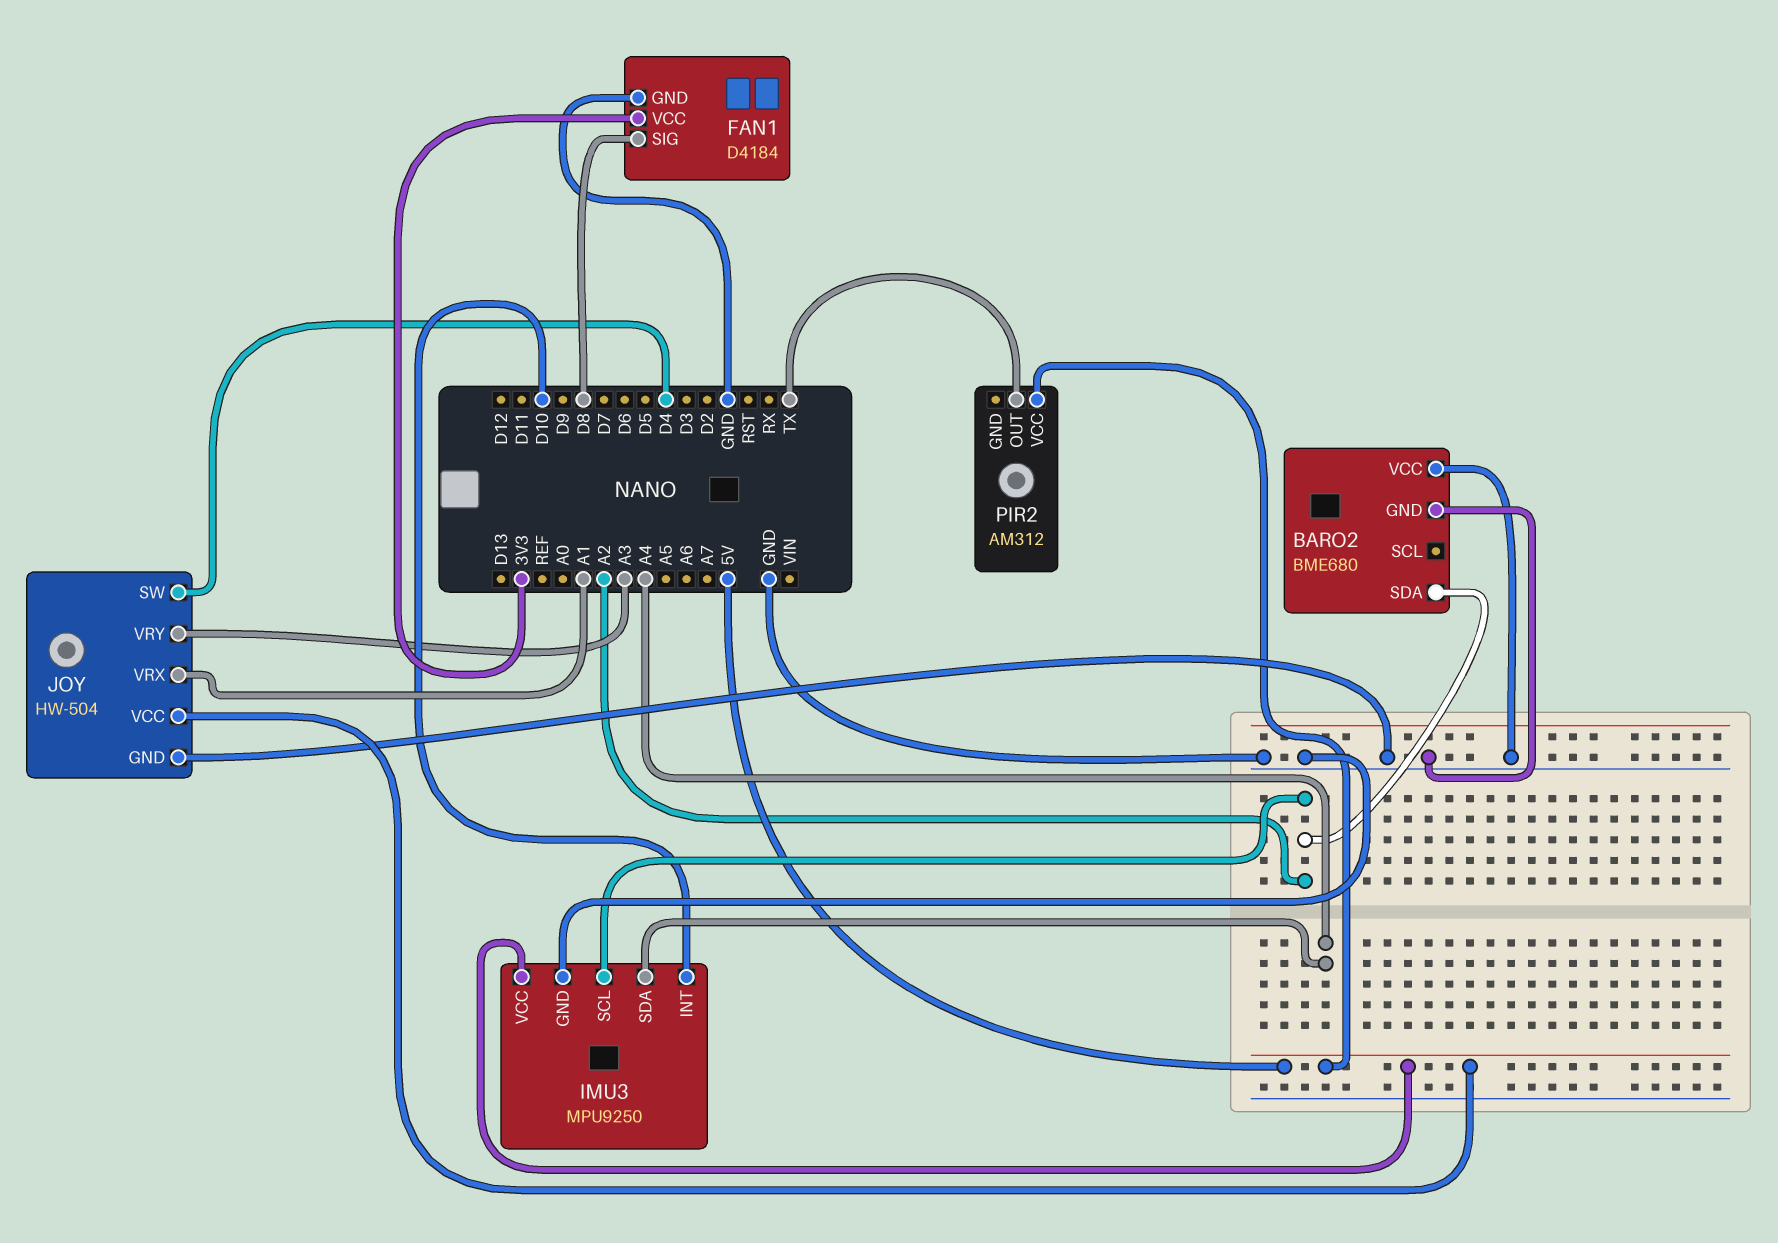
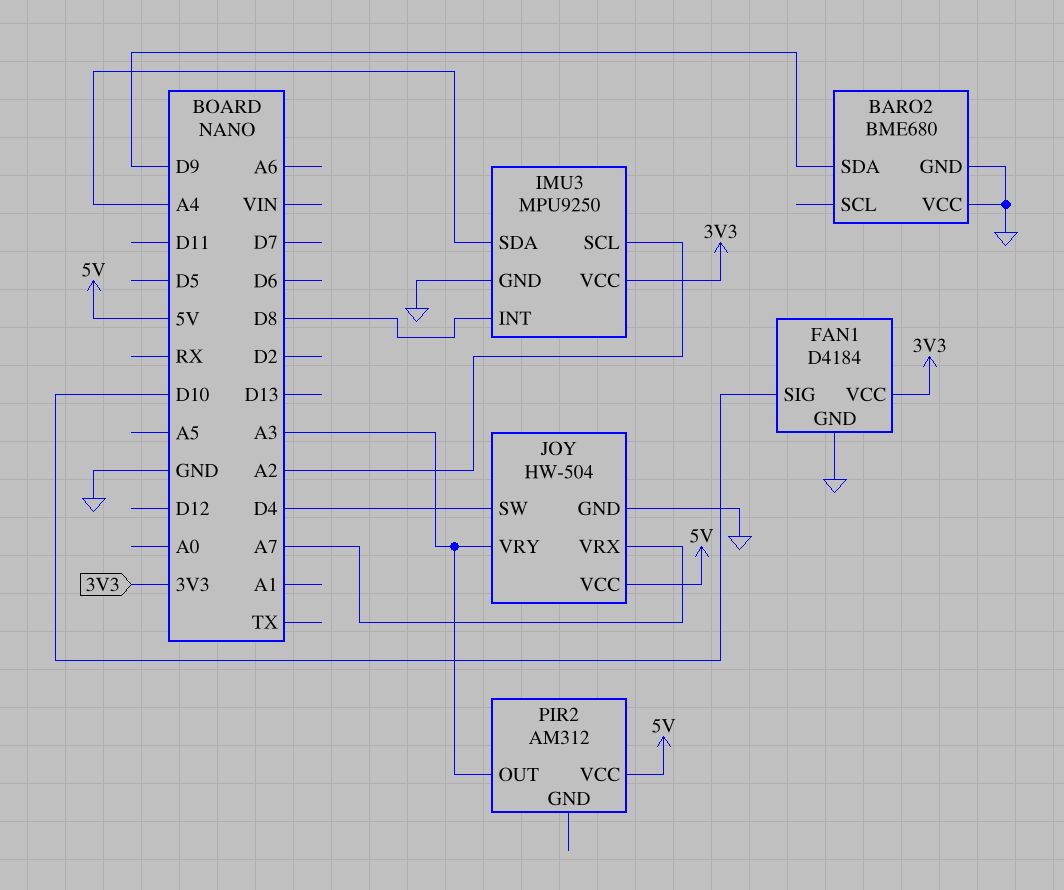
BARO2 pin SDA: A2 -> D9
FAN1 pin SIG: D8 -> D10
IMU3 pin INT: D10 -> D8
IMU3 pin VCC: 5V -> 3V3
JOY pin VRX: A1 -> A7
PIR2 pin OUT: TX -> A3

